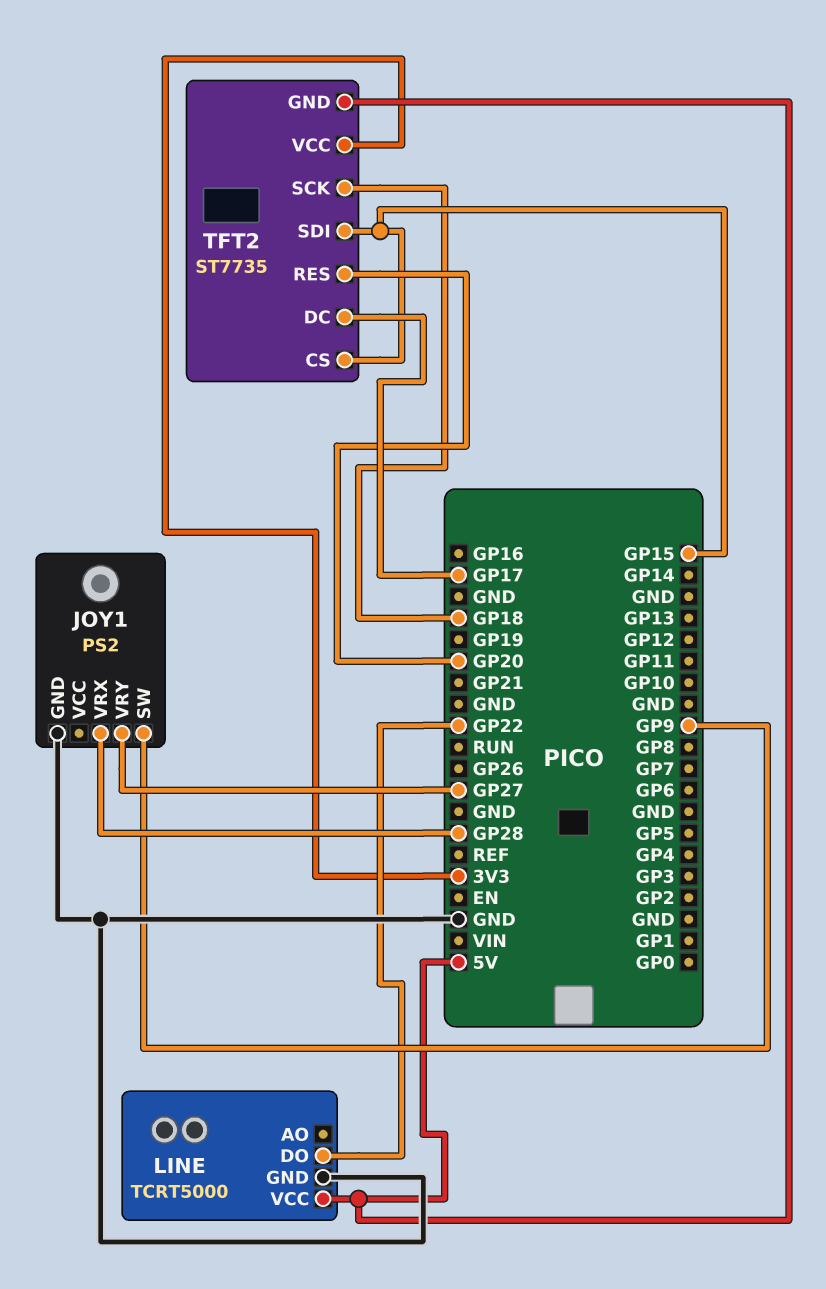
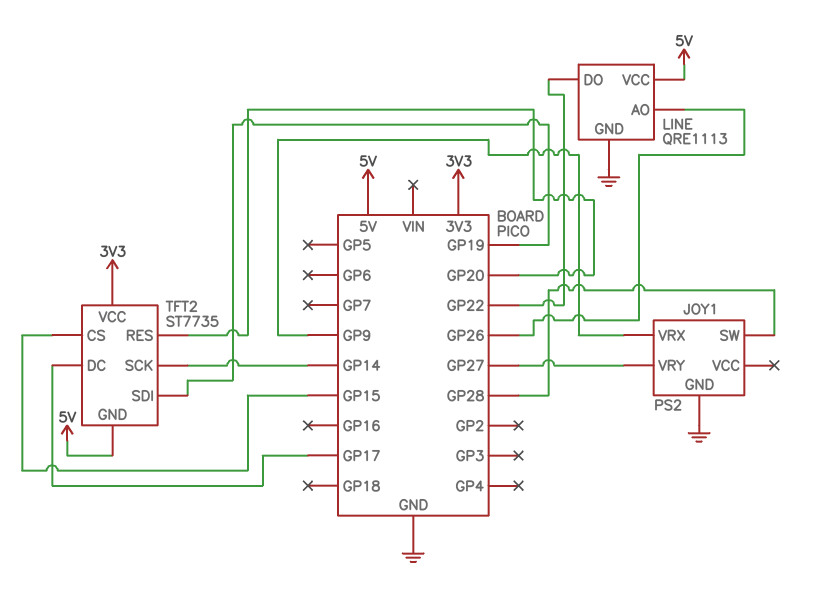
JOY1 pin SW: GP9 -> GP28
JOY1 pin VRX: GP28 -> GP9
LINE: TCRT5000 -> QRE1113
LINE pin AO: none -> GP26
TFT2 pin SCK: GP18 -> GP14
TFT2 pin SDI: GP15 -> GP19

